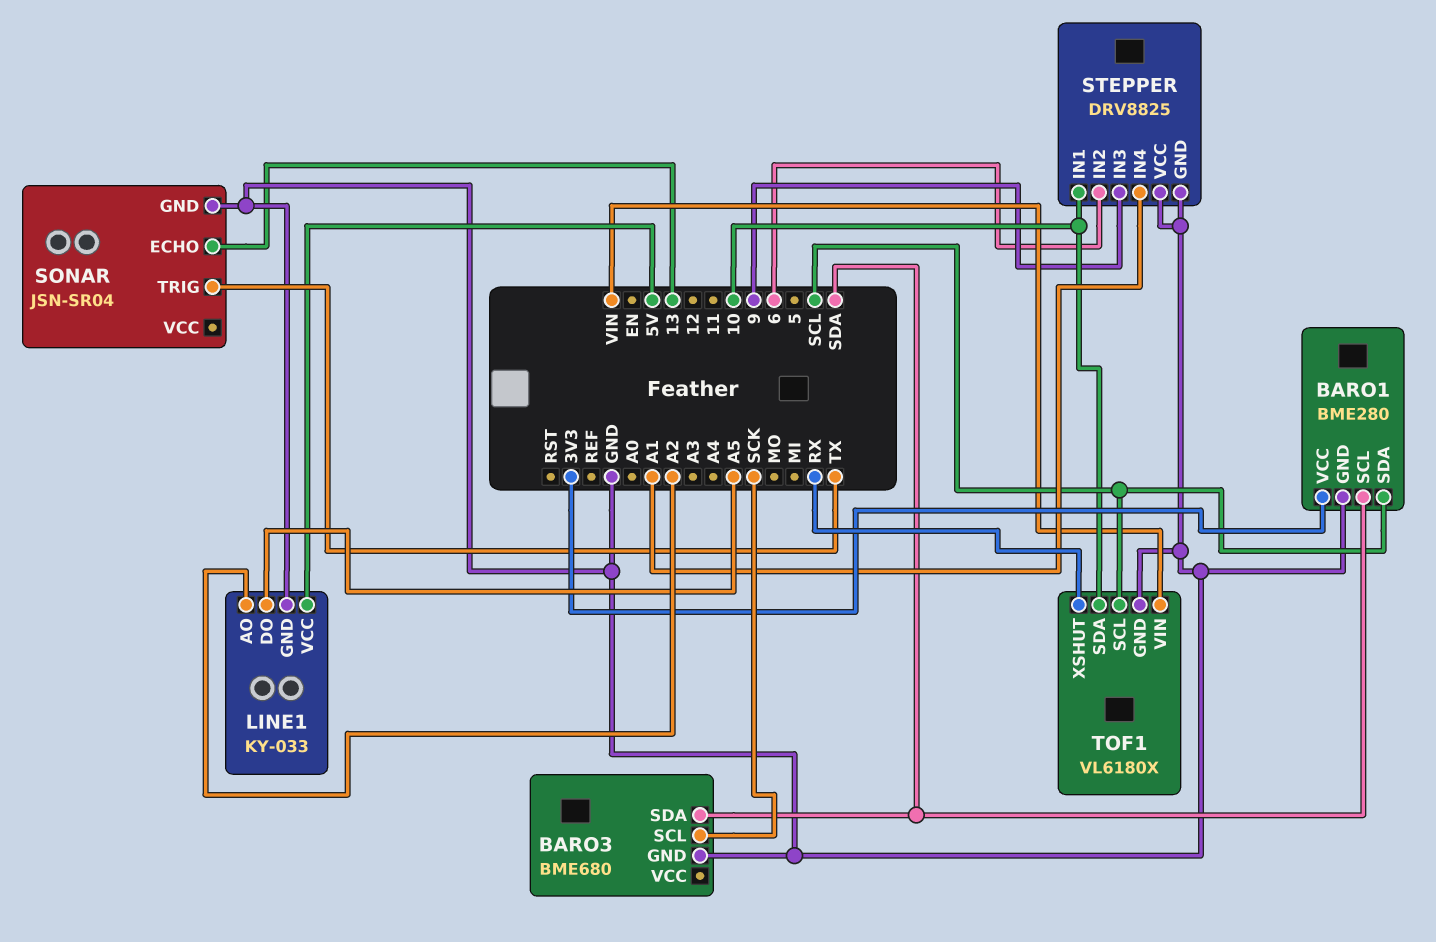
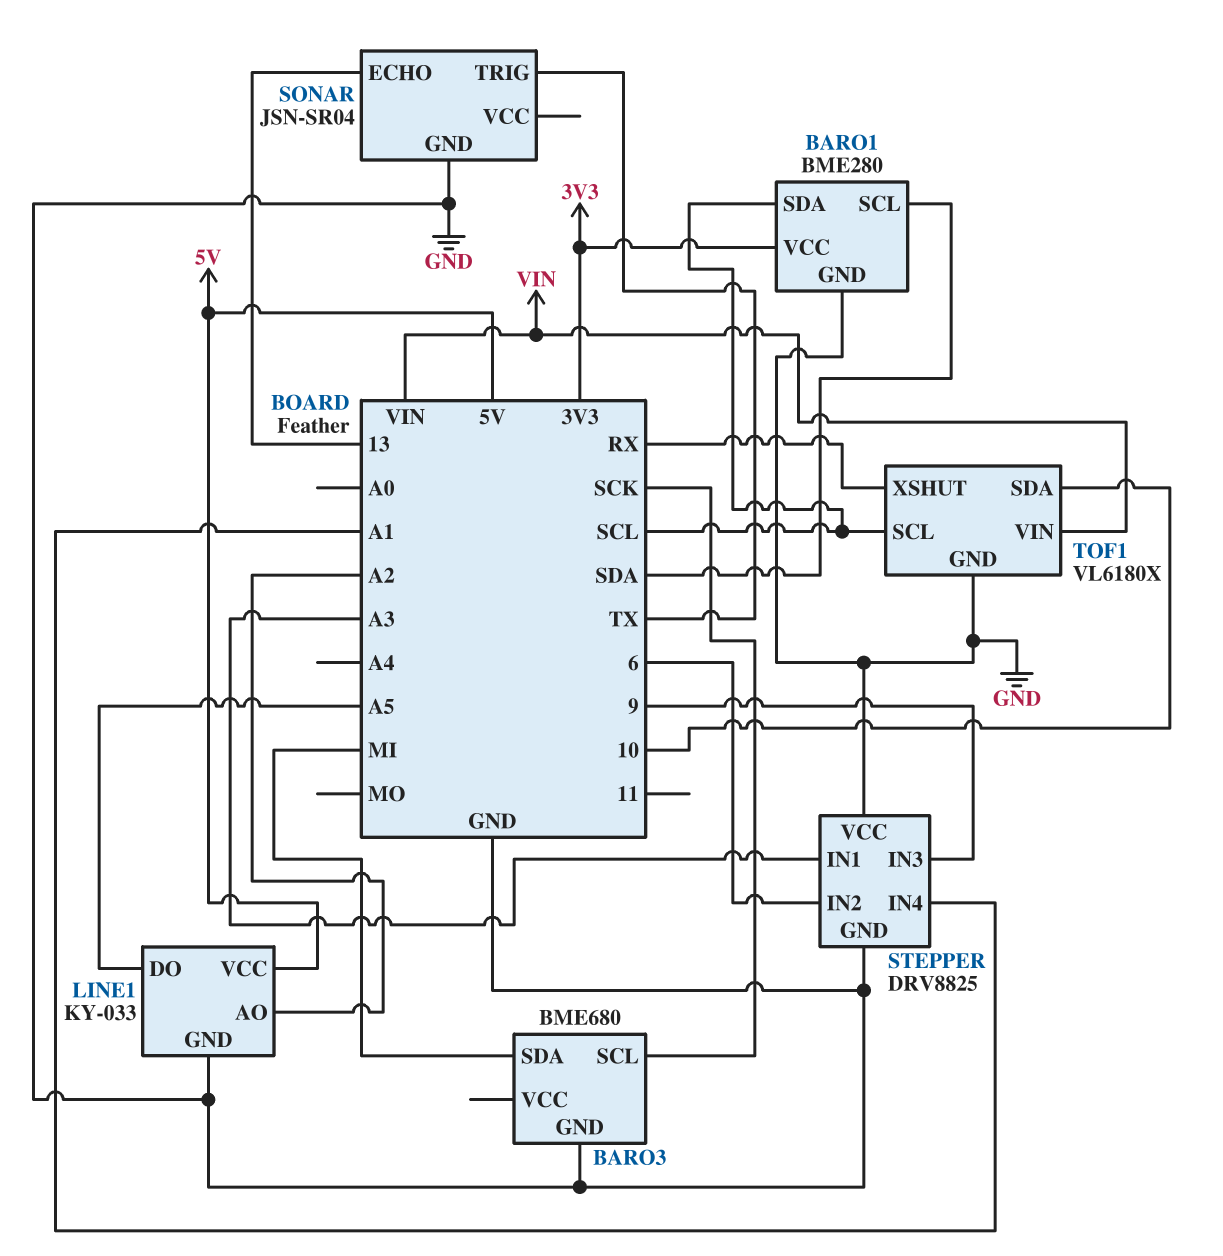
BARO3 pin SDA: SDA -> MI
STEPPER pin IN1: 10 -> A3

